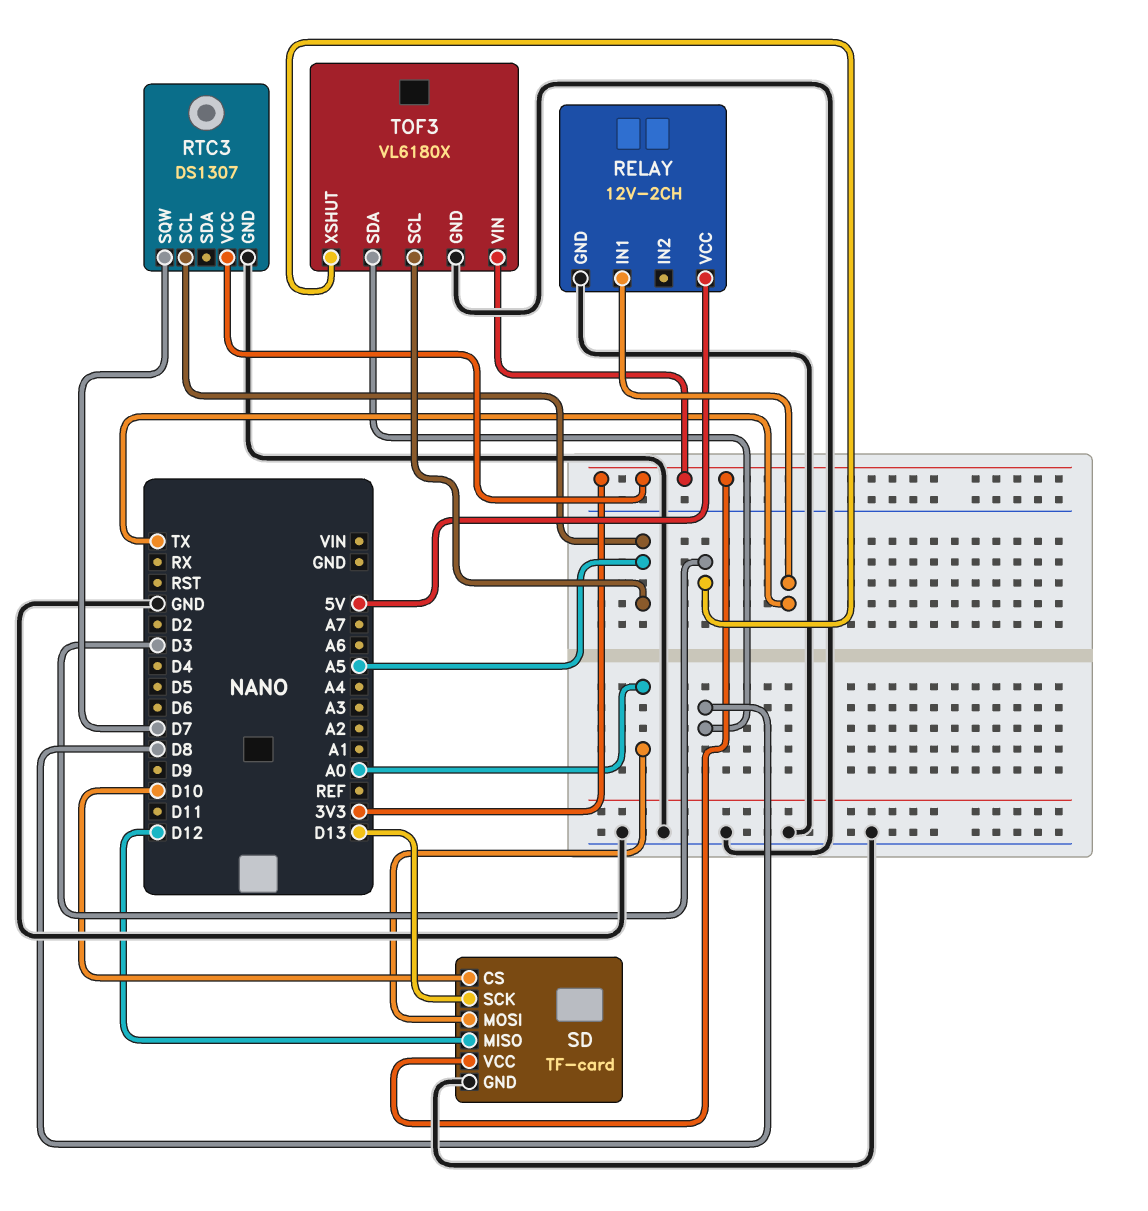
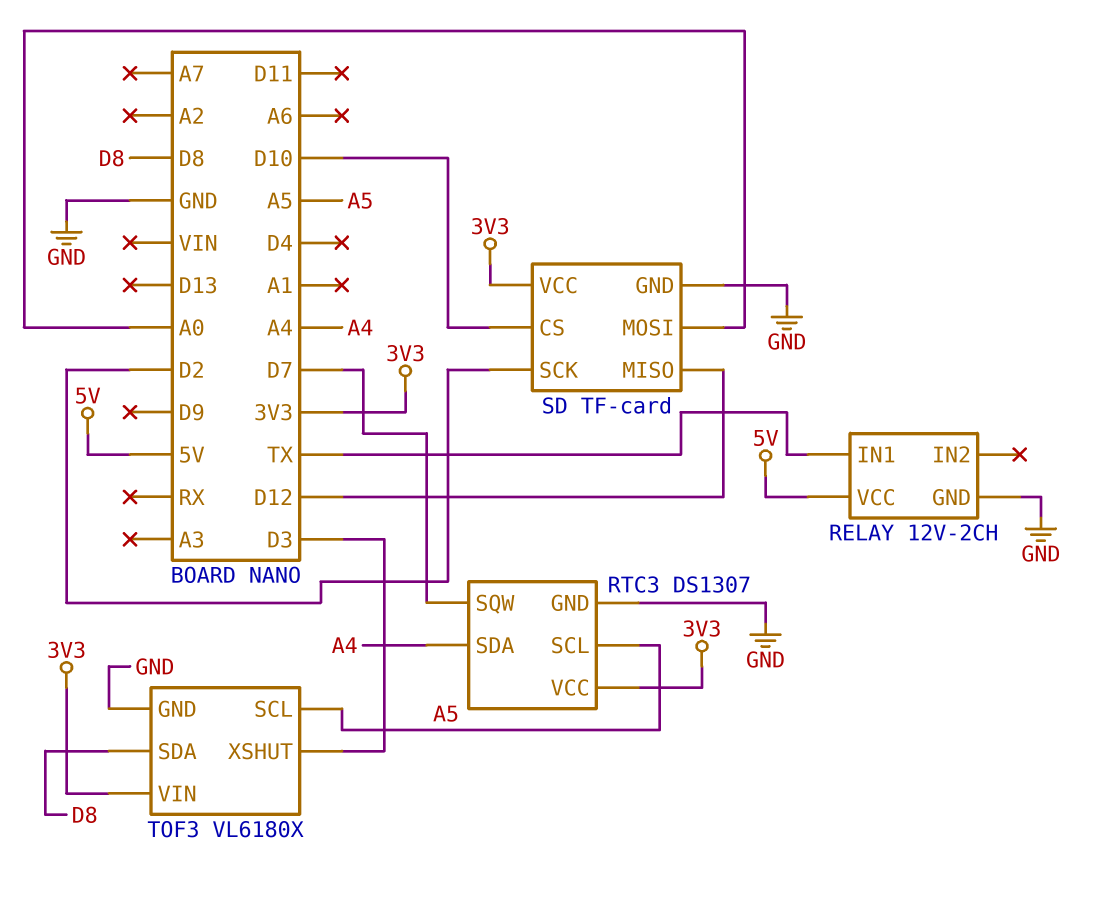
RTC3 pin SDA: none -> A4
SD pin SCK: D13 -> D2

